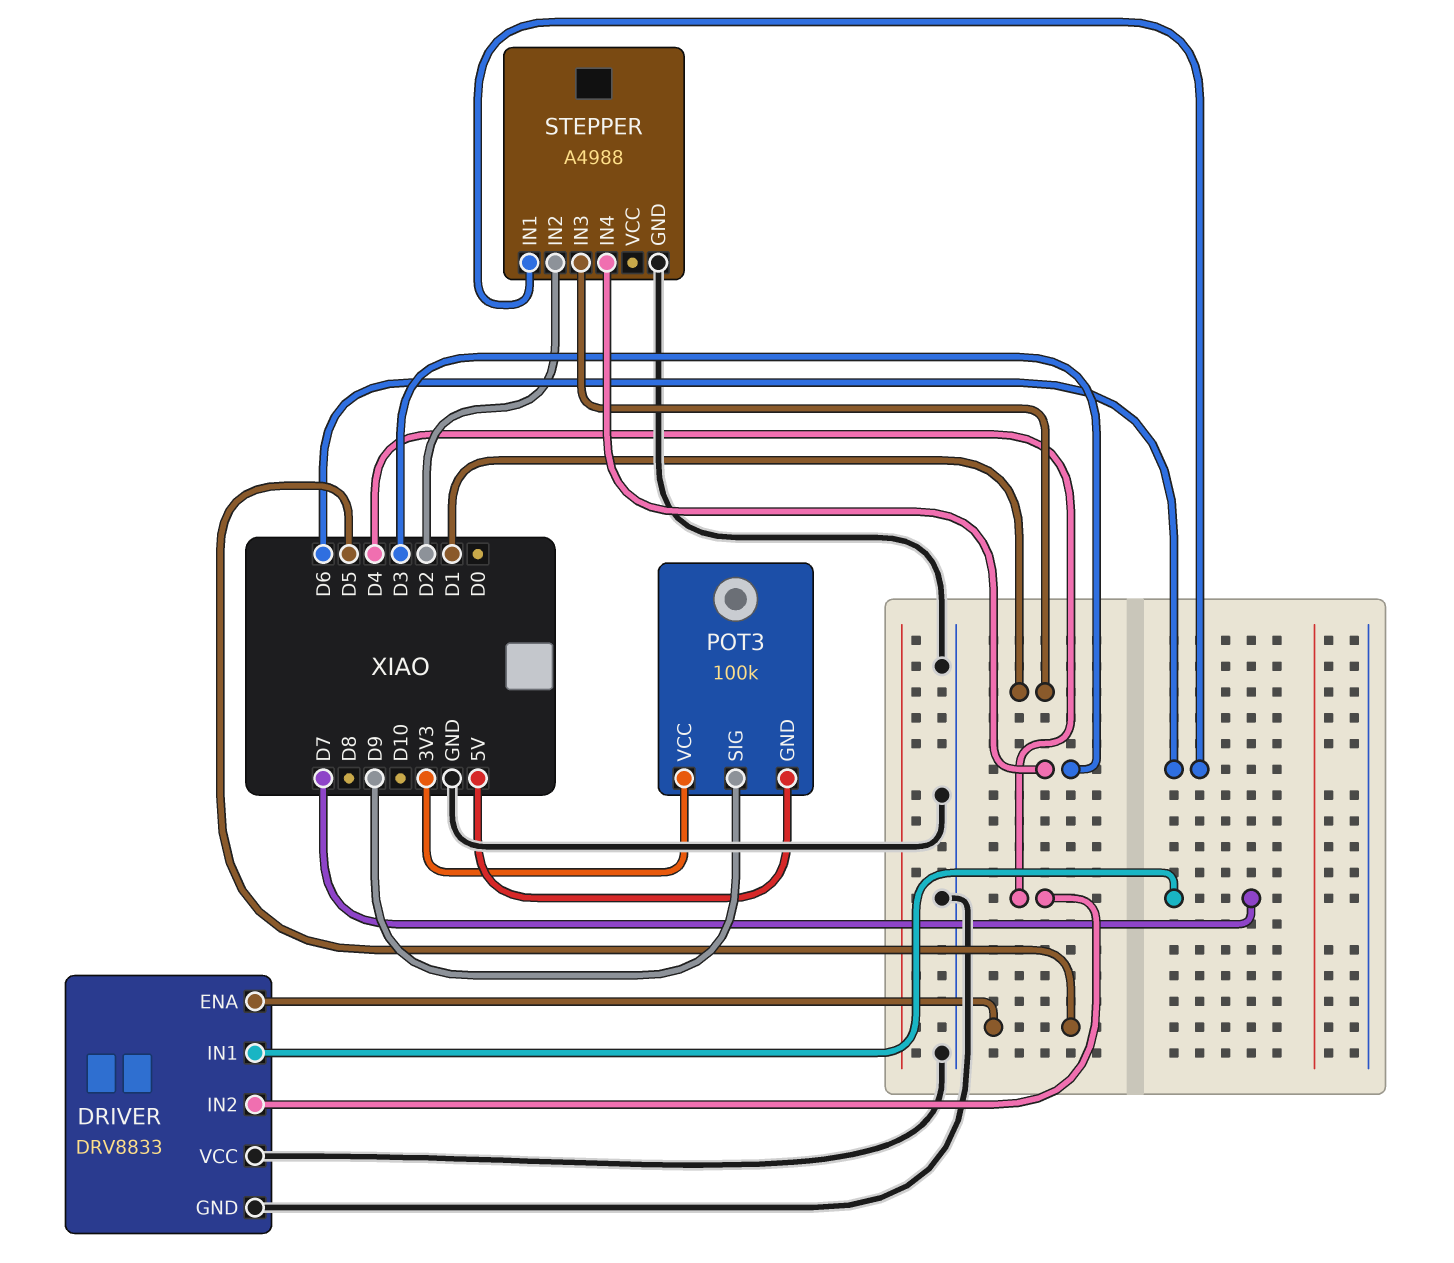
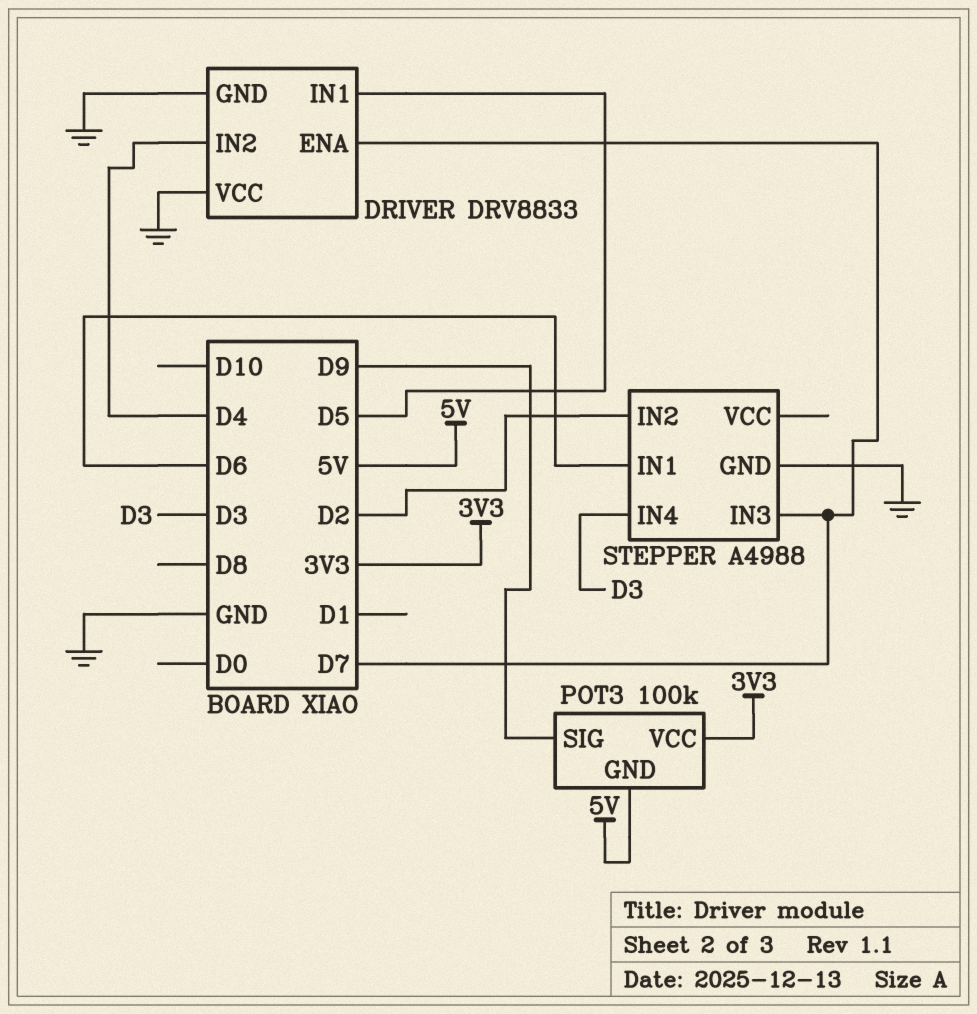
DRIVER pin ENA: D5 -> D7
DRIVER pin IN1: D7 -> D5
STEPPER pin IN3: D1 -> D7

